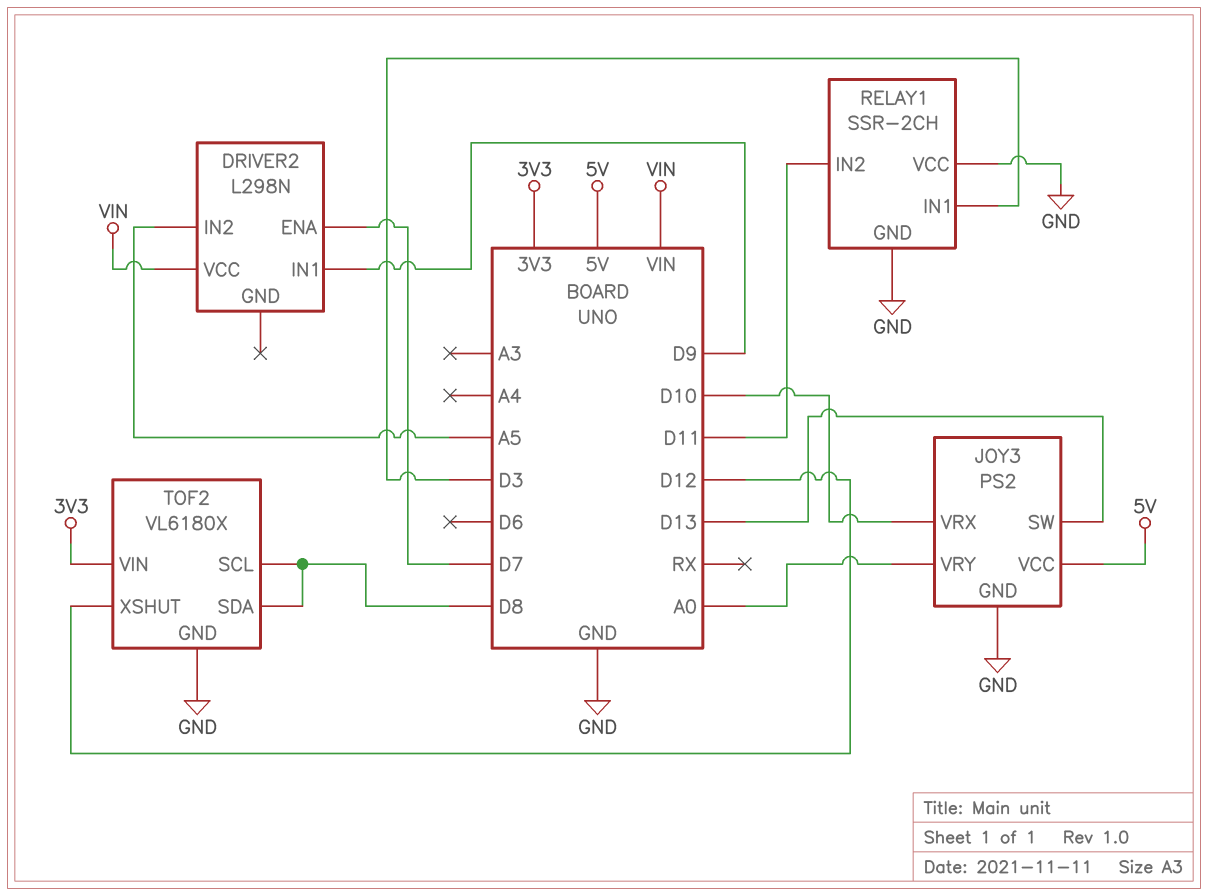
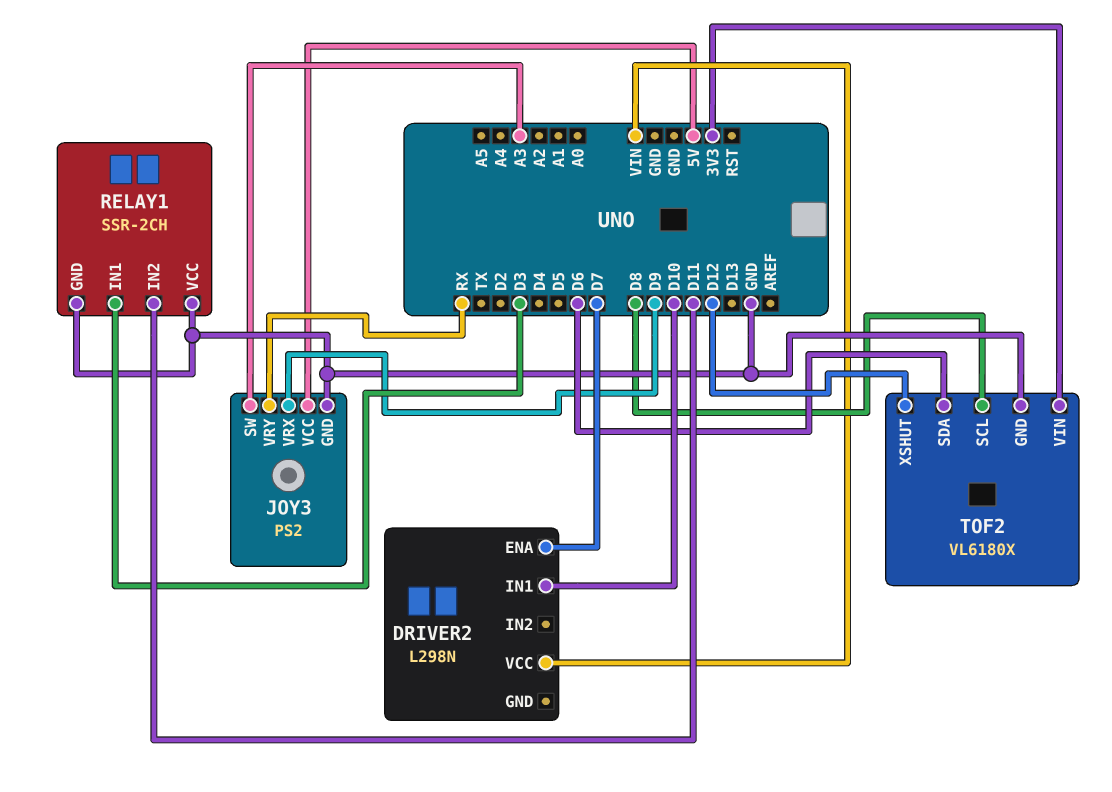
DRIVER2 pin IN1: D9 -> D10
DRIVER2 pin IN2: A5 -> none
JOY3 pin SW: D13 -> A3
JOY3 pin VRX: D10 -> D9
JOY3 pin VRY: A0 -> RX
TOF2 pin SDA: D8 -> D6

